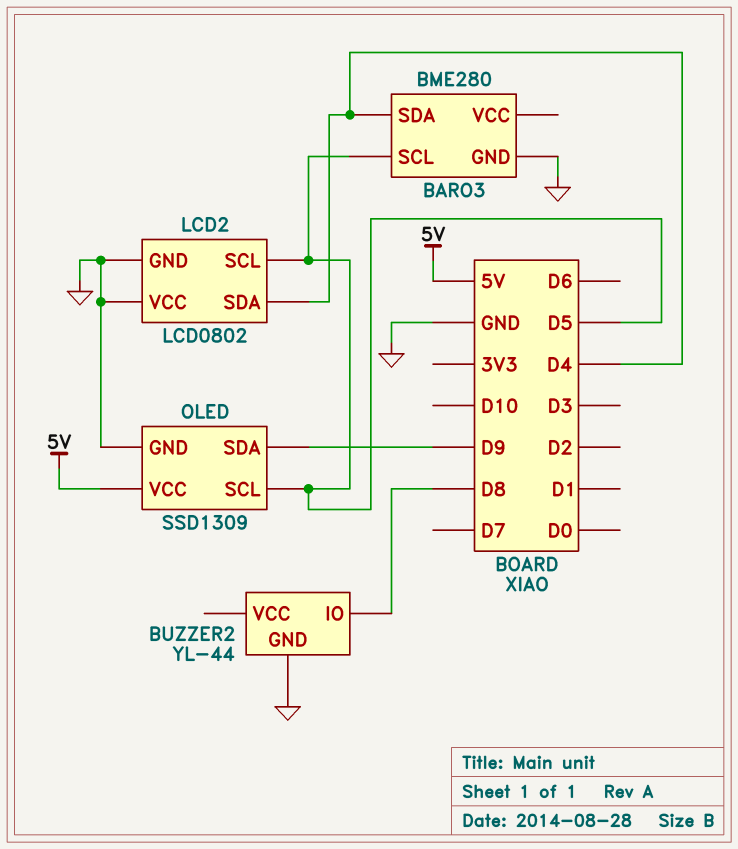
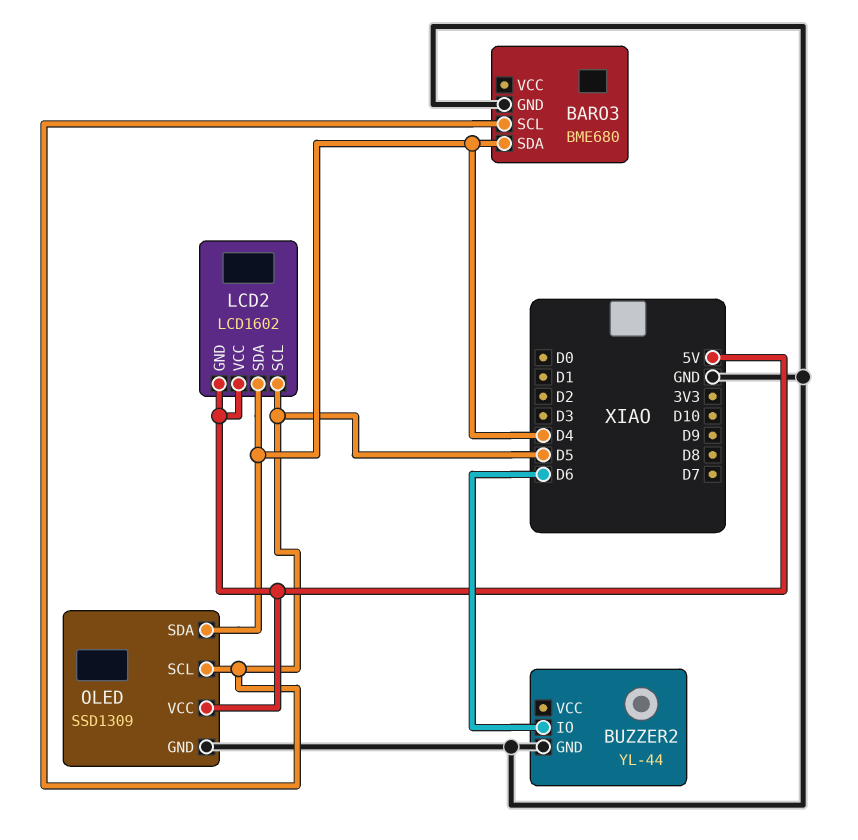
BARO3: BME280 -> BME680
BUZZER2 pin IO: D8 -> D6
LCD2: LCD0802 -> LCD1602
LCD2 pin GND: GND -> 5V
LCD2 pin VCC: GND -> 5V
OLED pin SDA: D9 -> D4

